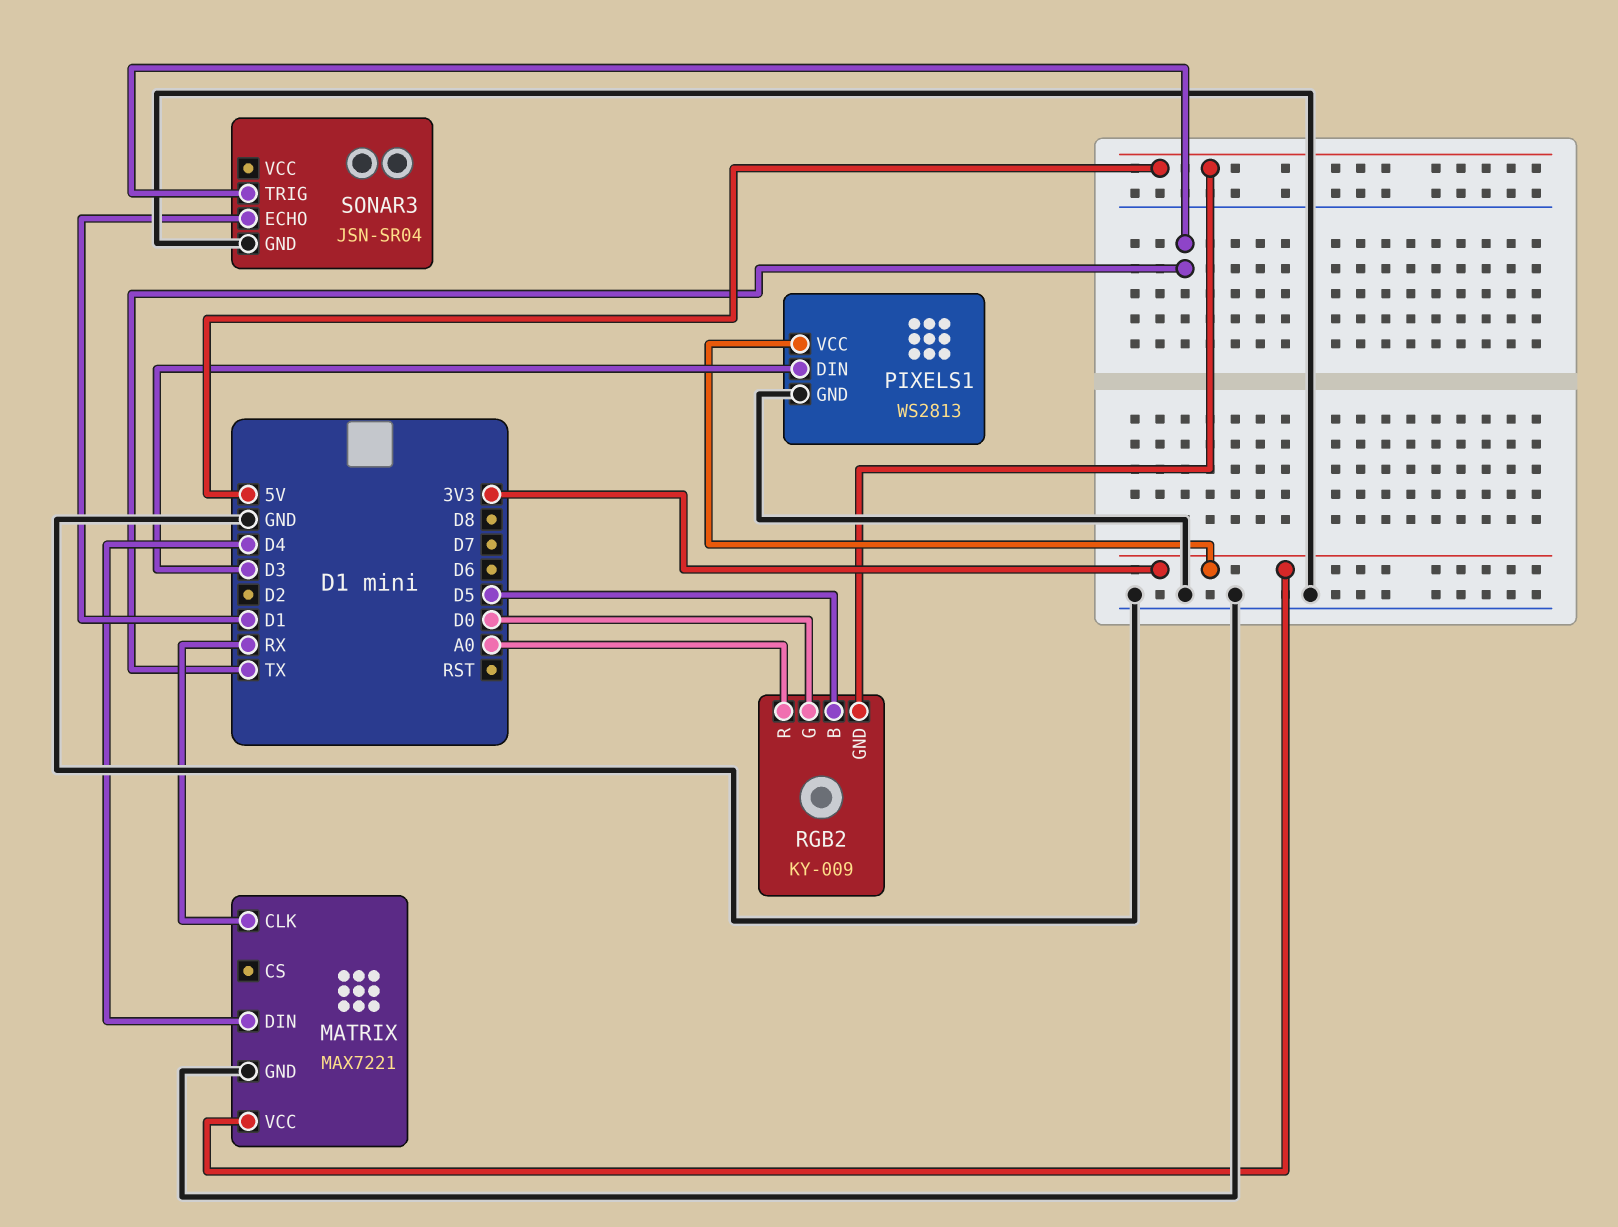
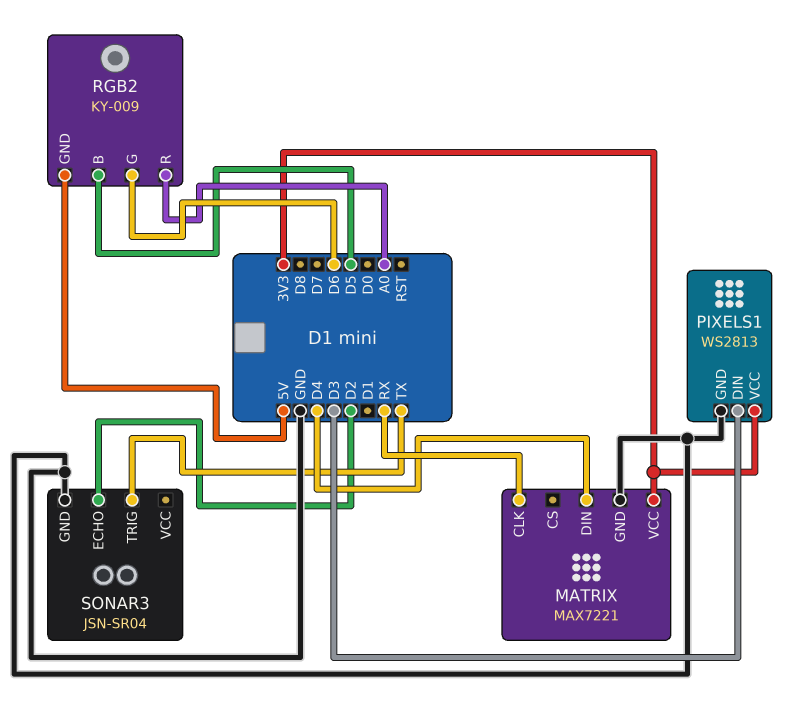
RGB2 pin G: D0 -> D6
SONAR3 pin ECHO: D1 -> D2

